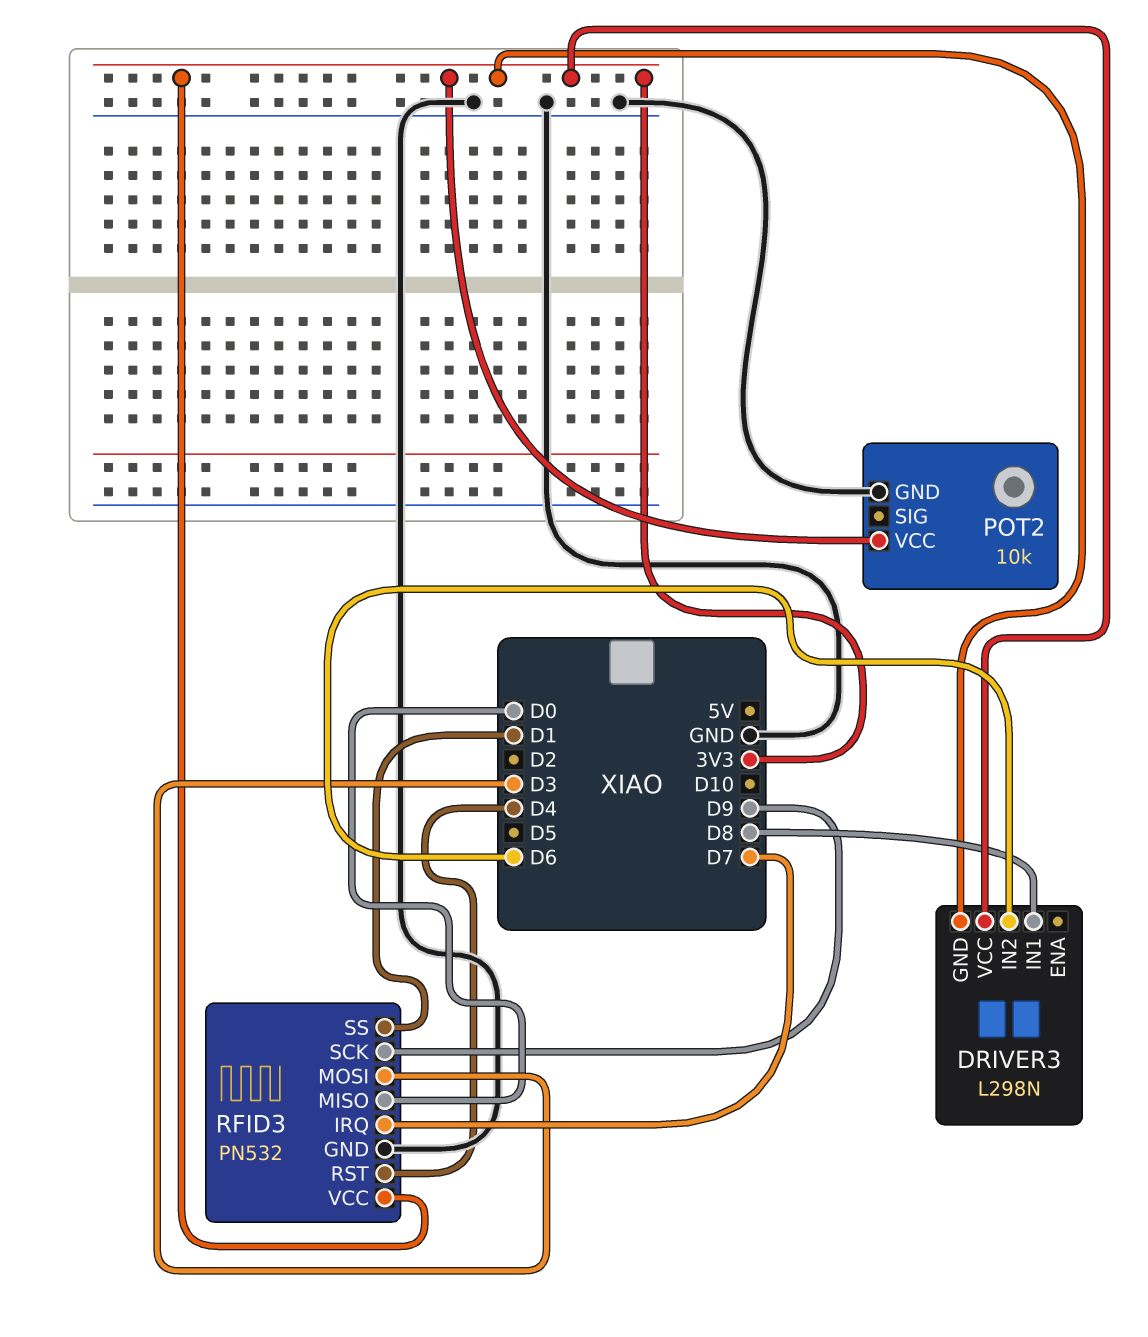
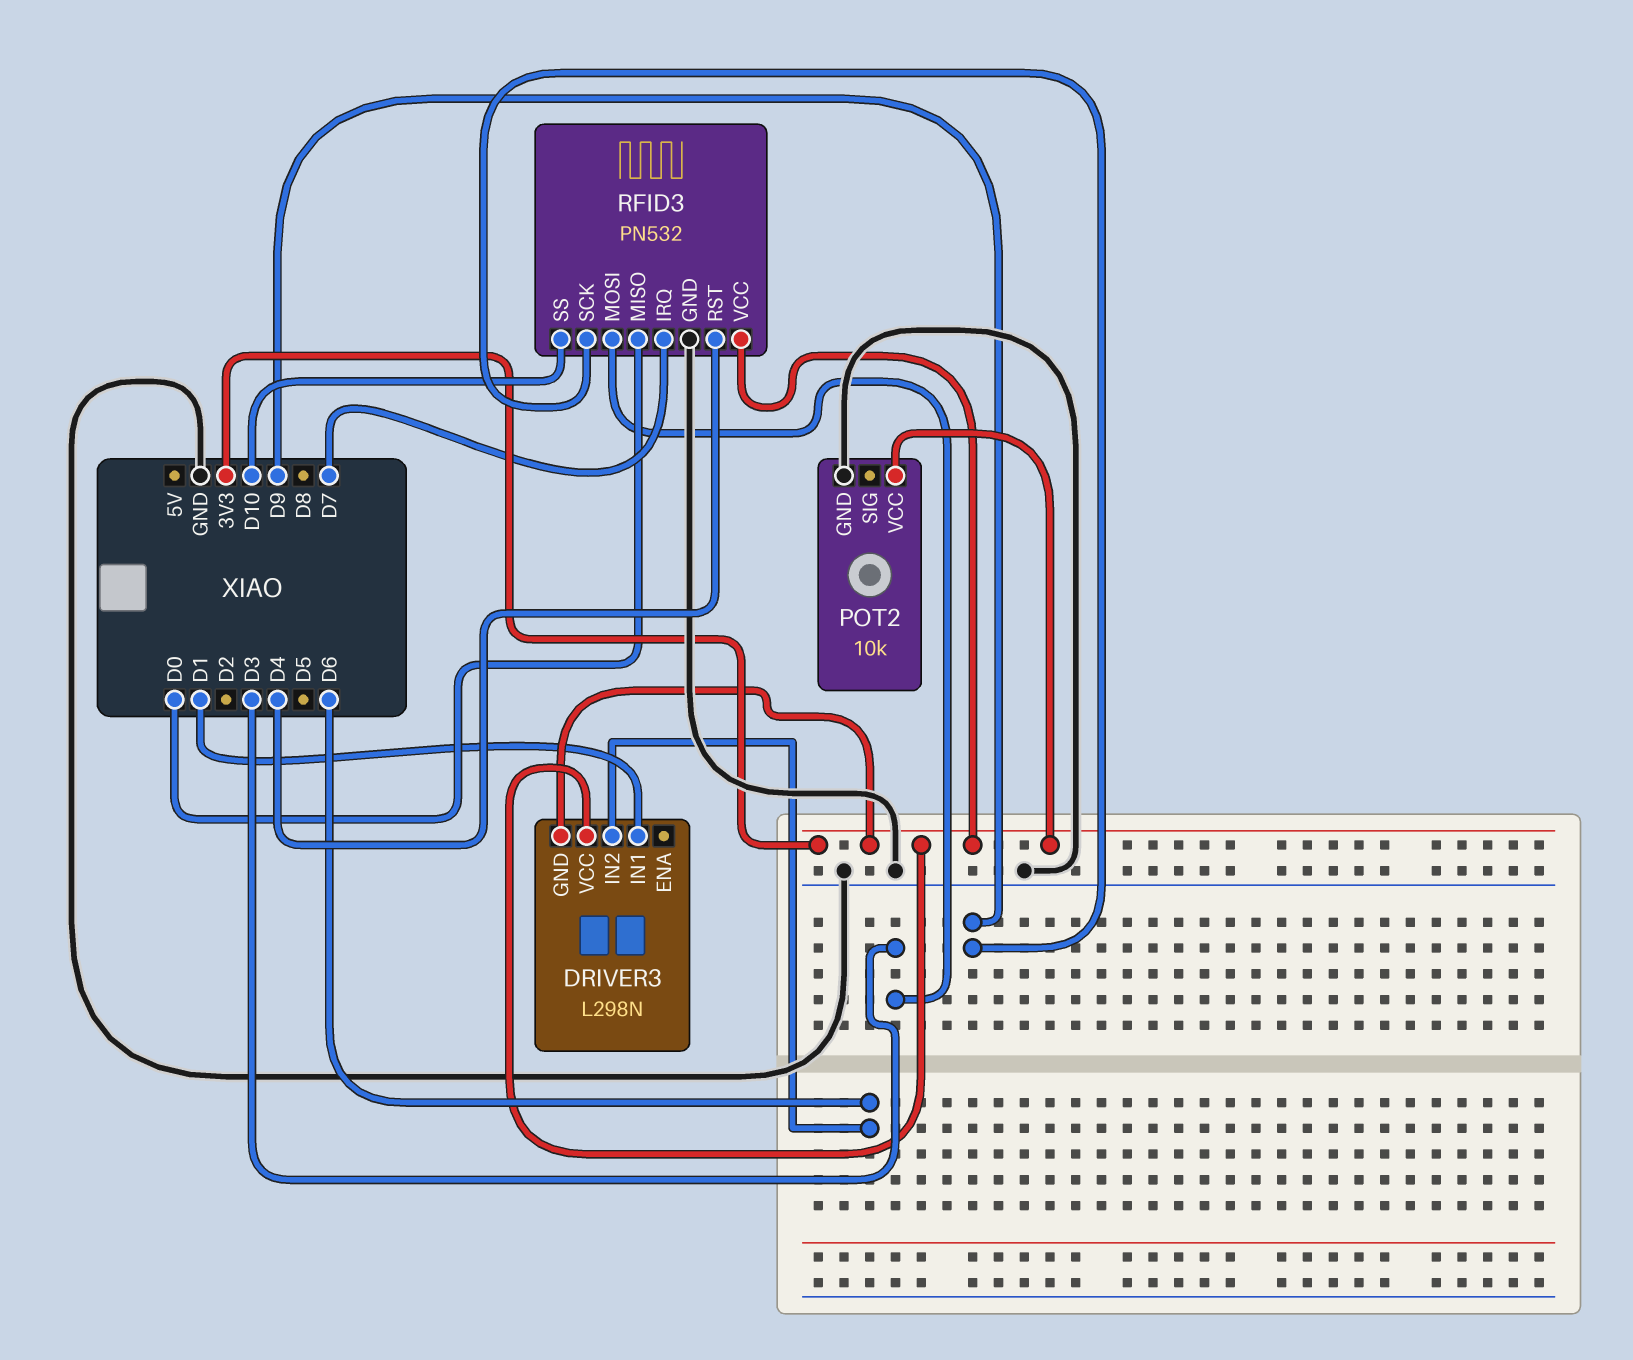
DRIVER3 pin IN1: D8 -> D1
RFID3 pin SS: D1 -> D10

